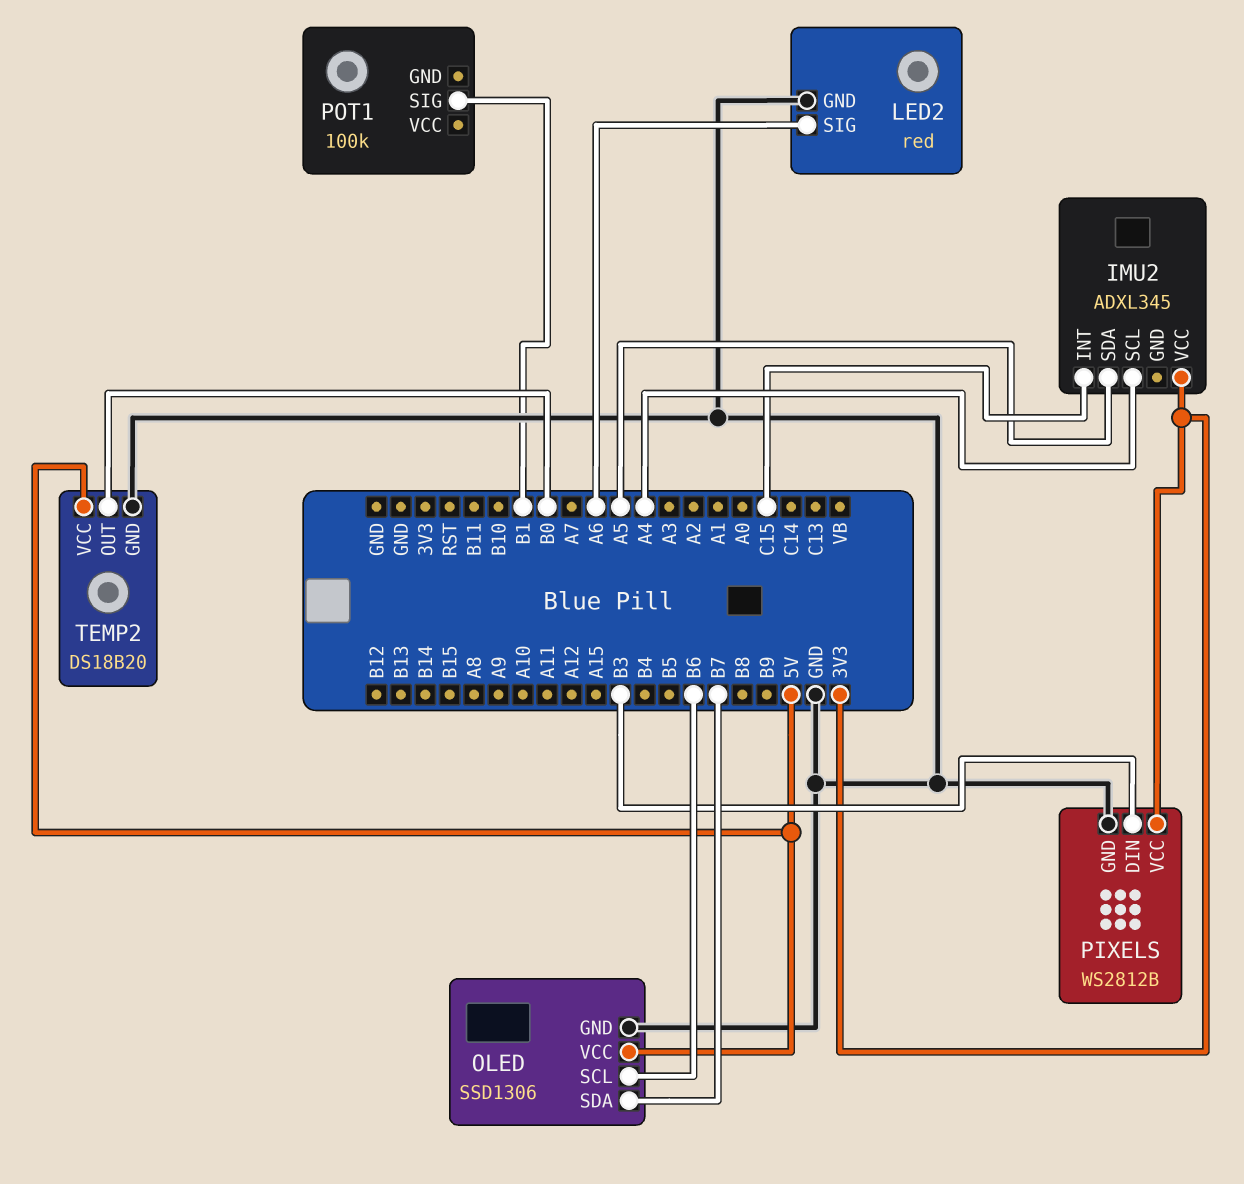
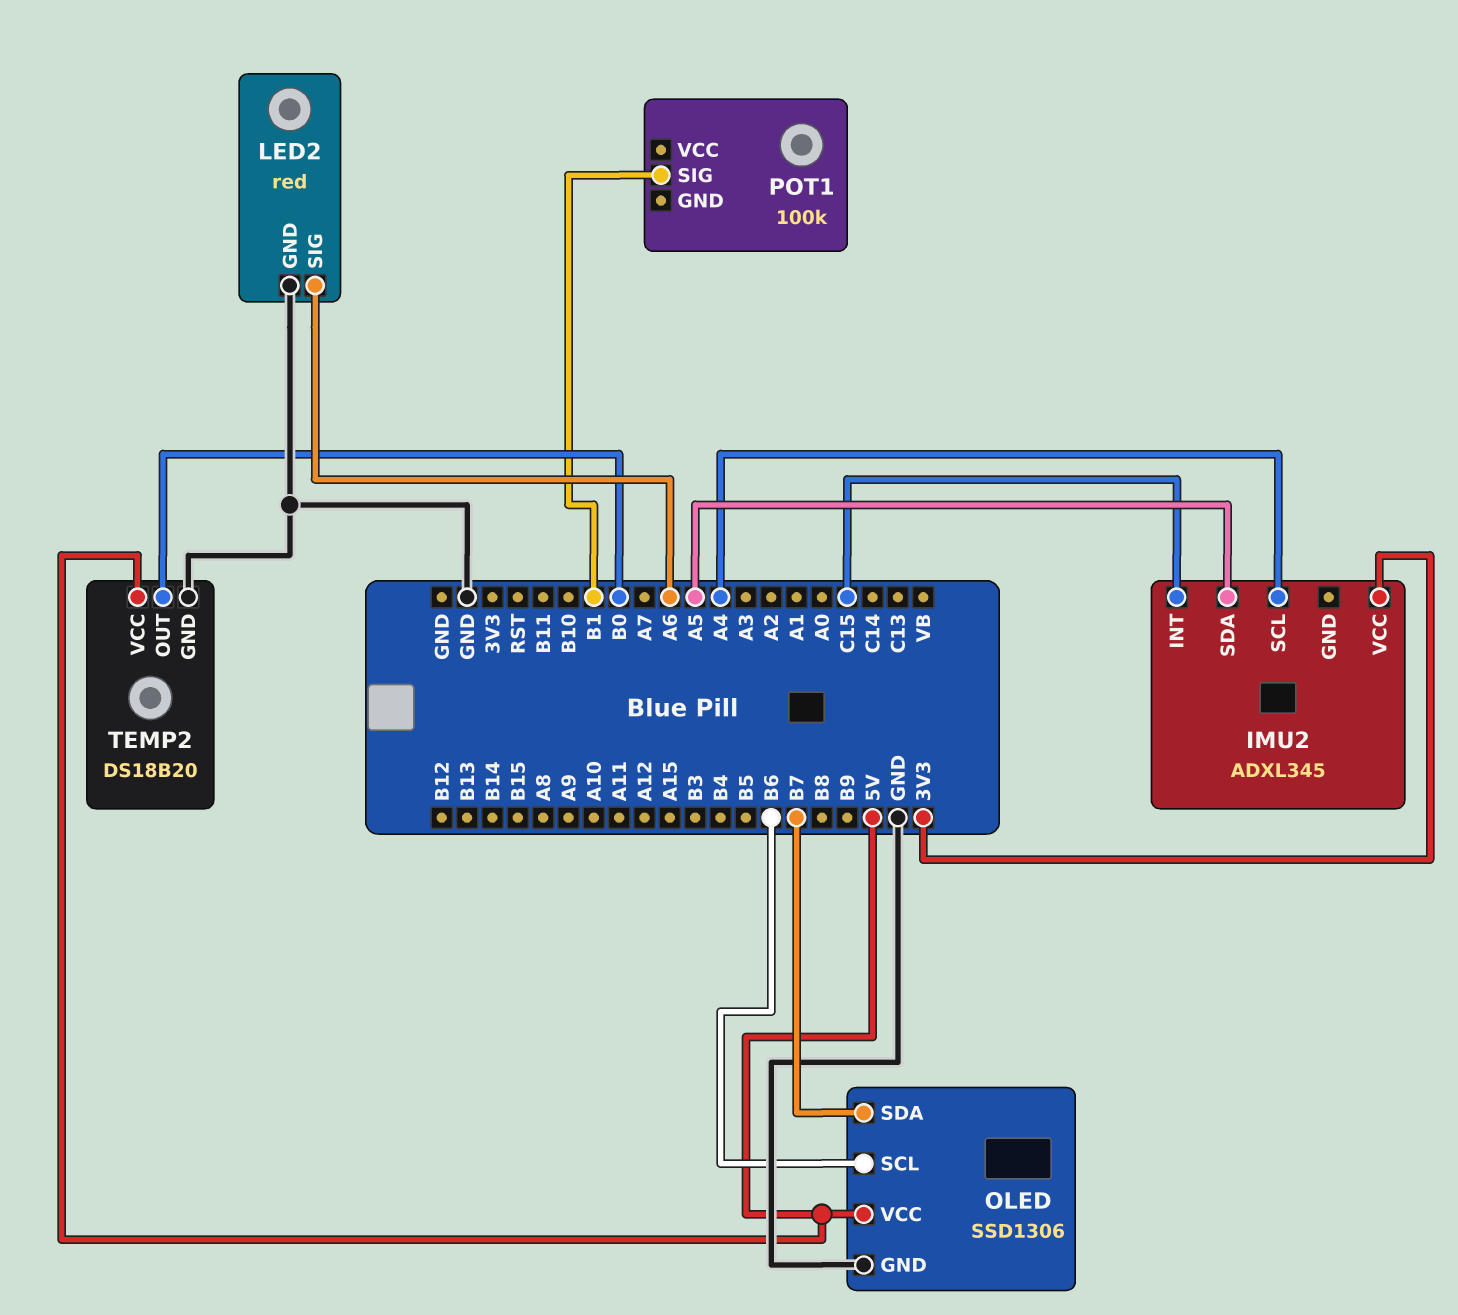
PIXELS: WS2812B -> none
PIXELS pin DIN: B3 -> none
PIXELS pin GND: GND -> none
PIXELS pin VCC: 3V3 -> none

